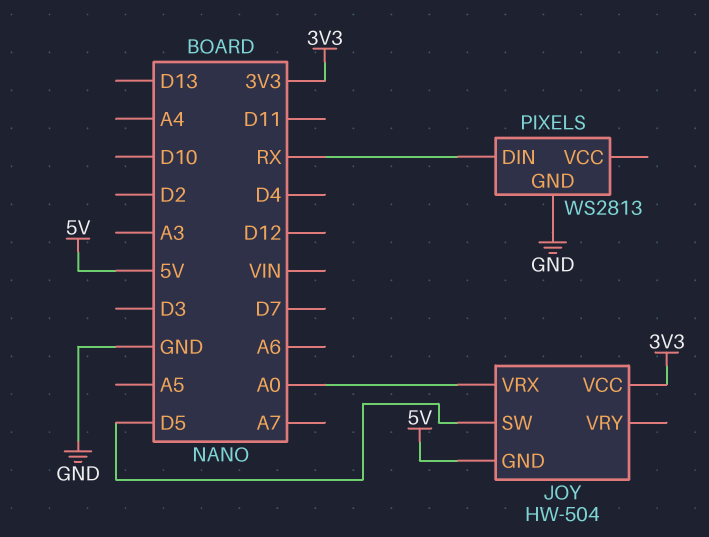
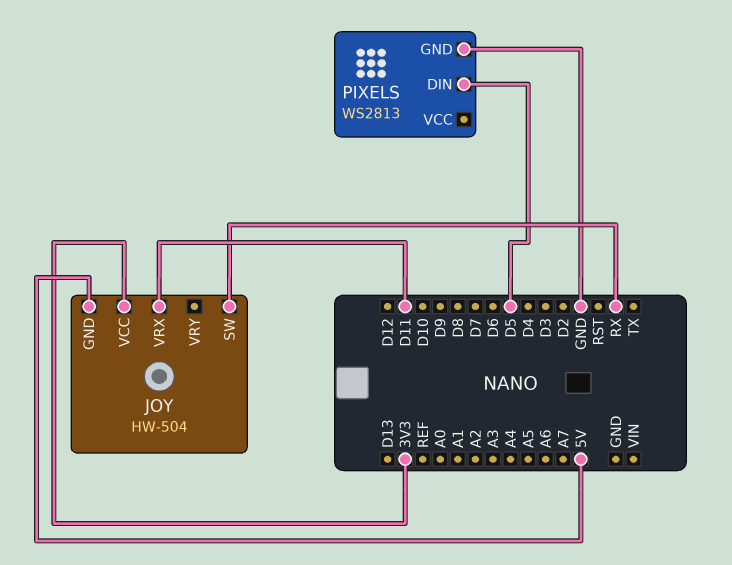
JOY pin SW: D5 -> RX
JOY pin VRX: A0 -> D11
PIXELS pin DIN: RX -> D5

